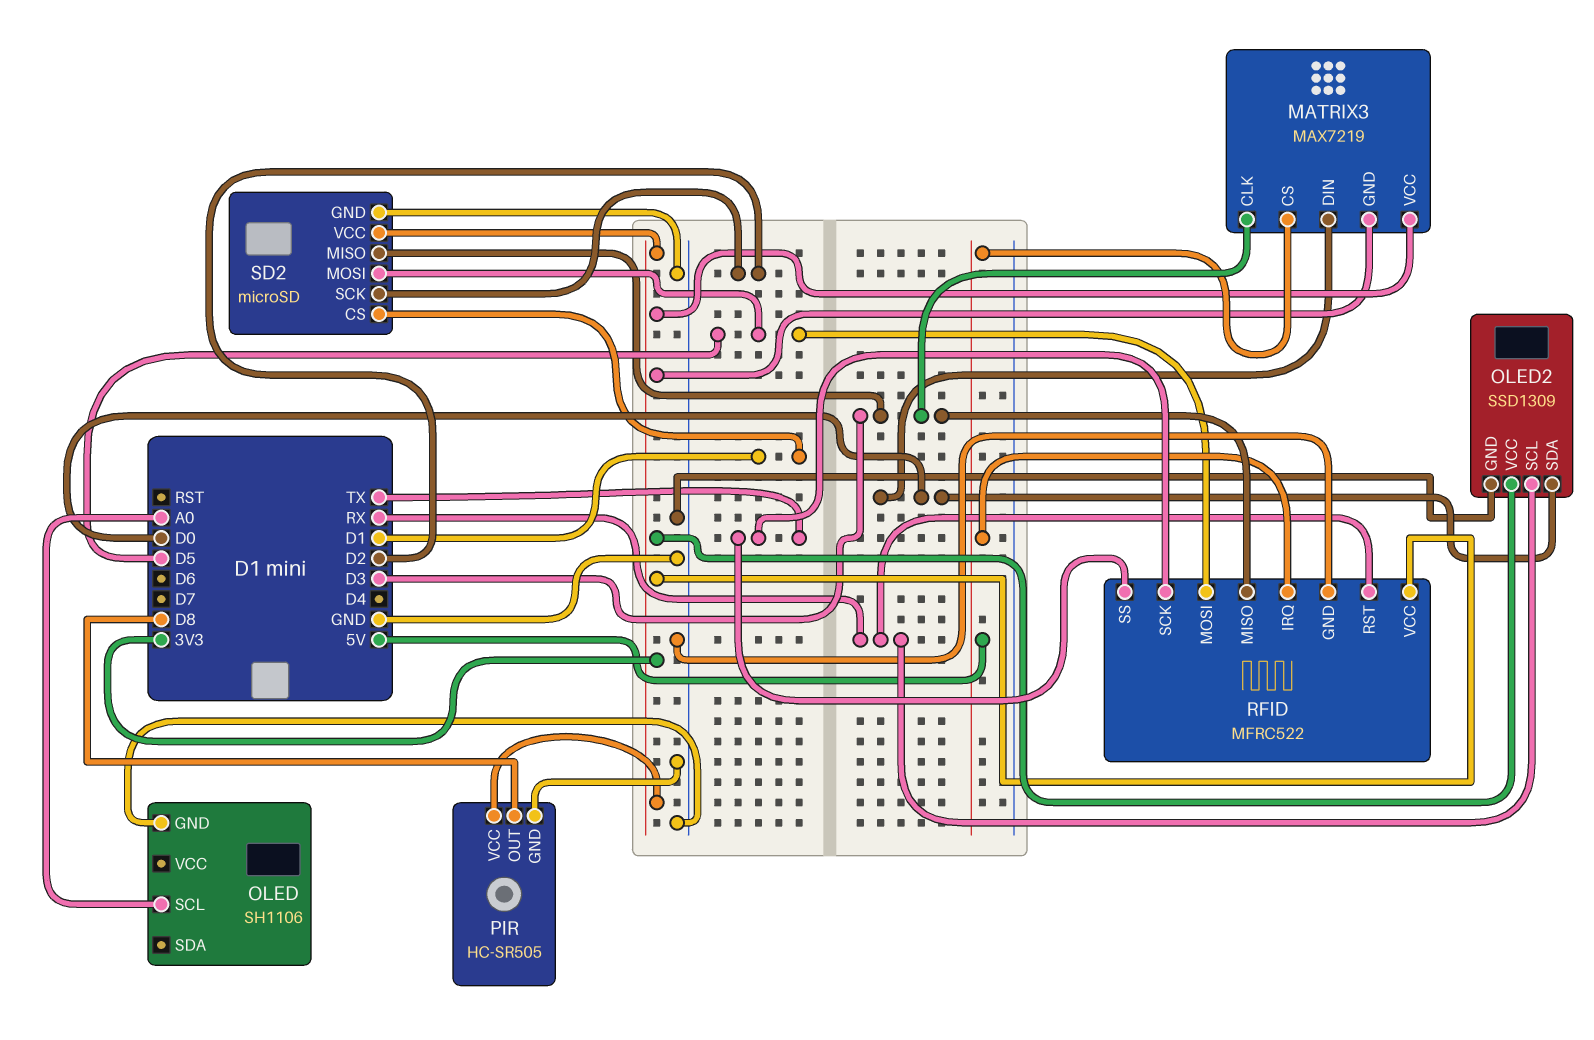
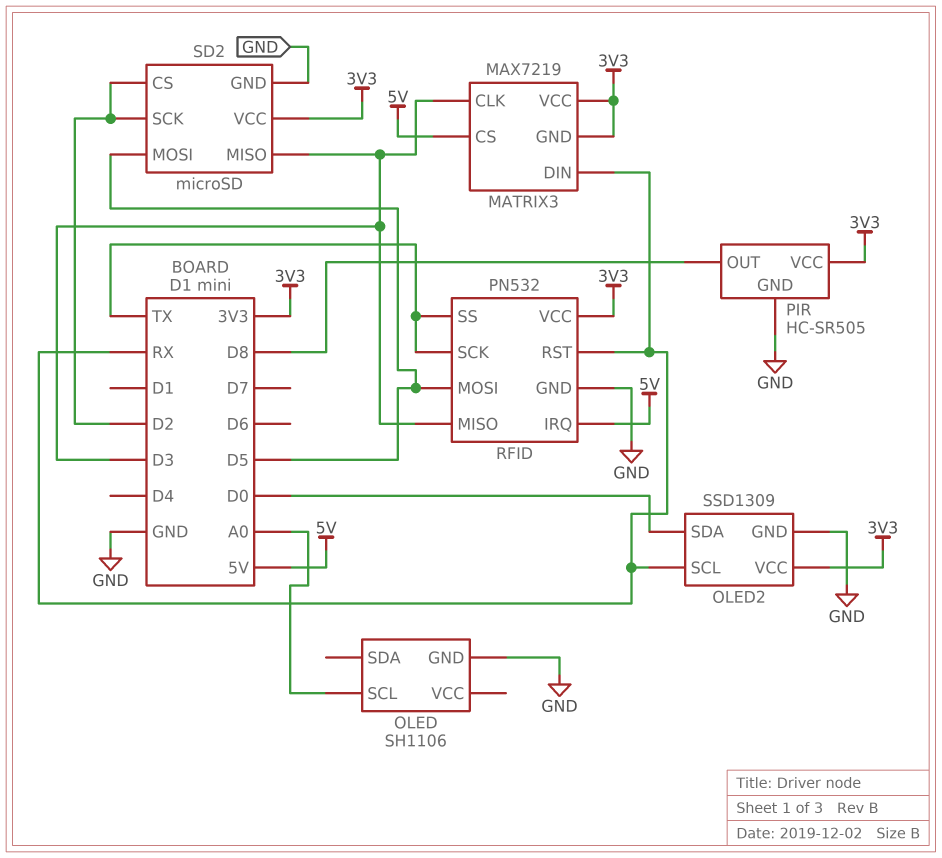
MATRIX3 pin DIN: D0 -> RX
RFID: MFRC522 -> PN532
SD2 pin CS: D1 -> D2

